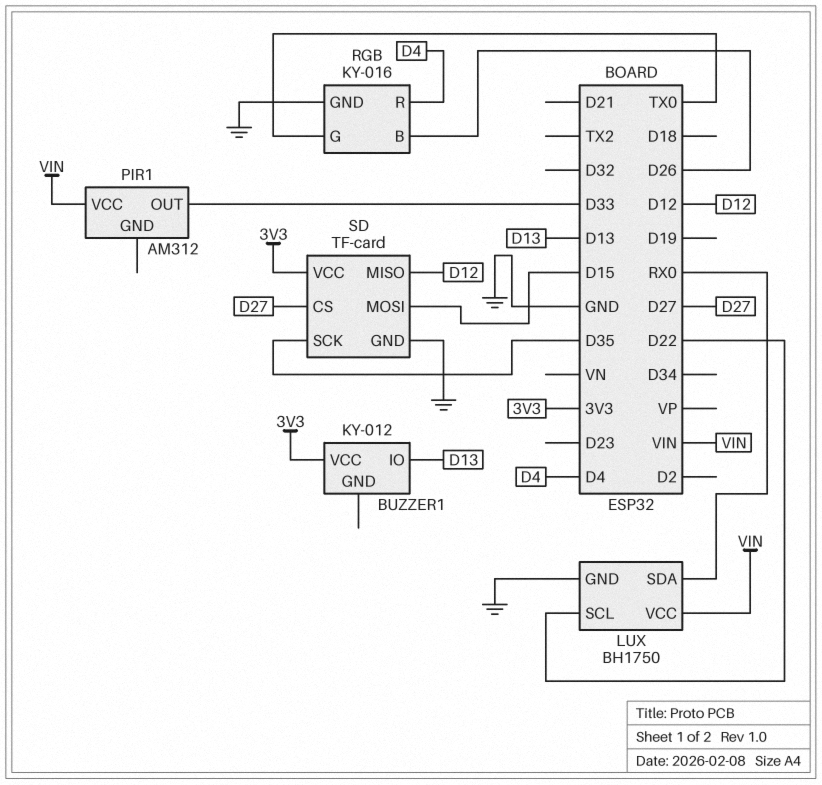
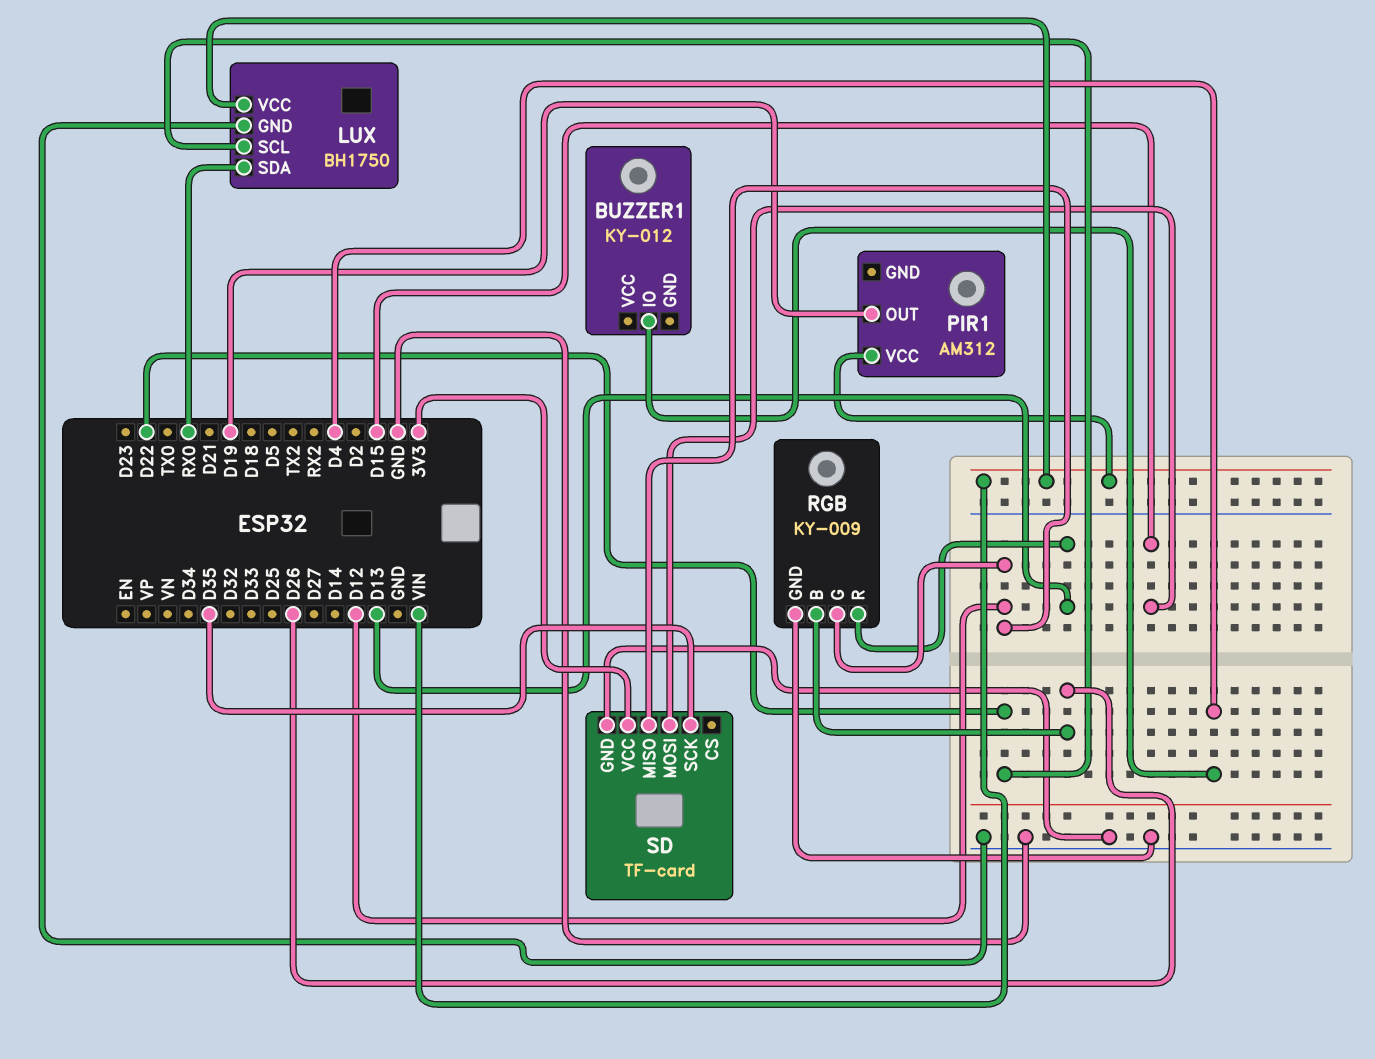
BUZZER1 pin IO: D13 -> D4
BUZZER1 pin VCC: 3V3 -> none
PIR1 pin OUT: D33 -> D19
RGB: KY-016 -> KY-009
RGB pin G: TX0 -> D12
RGB pin R: D4 -> D13
SD pin CS: D27 -> none

